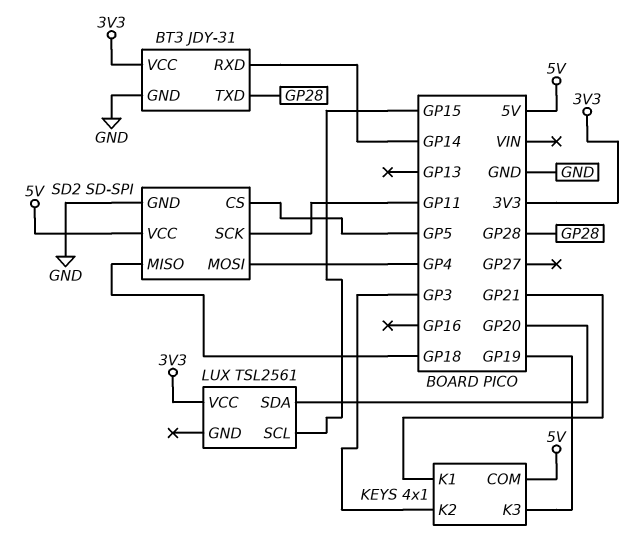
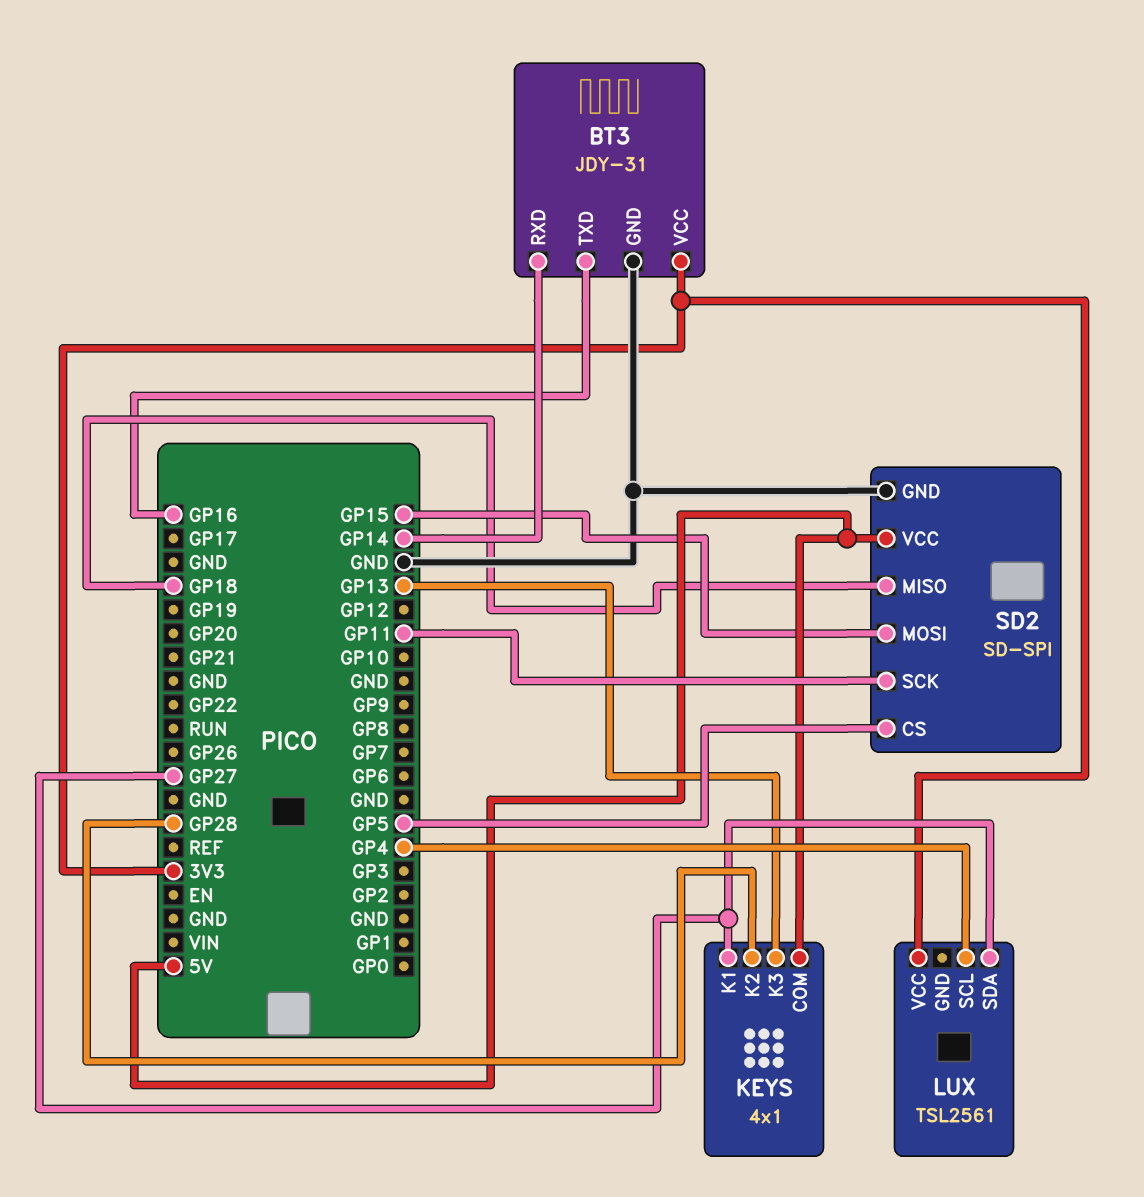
BT3 pin TXD: GP28 -> GP16
KEYS pin K1: GP21 -> GP27
KEYS pin K2: GP3 -> GP28
KEYS pin K3: GP19 -> GP13
LUX pin SCL: GP15 -> GP4
LUX pin SDA: GP20 -> GP27
SD2 pin MOSI: GP4 -> GP15

